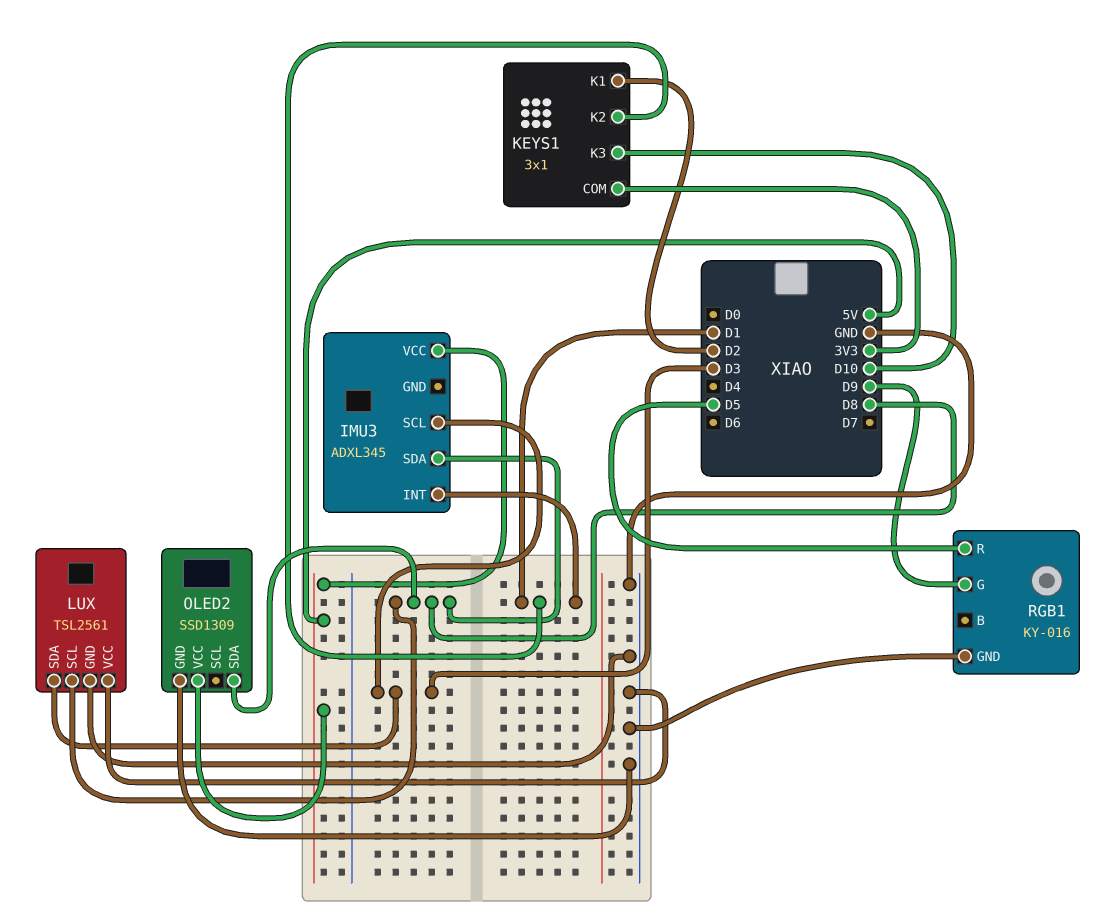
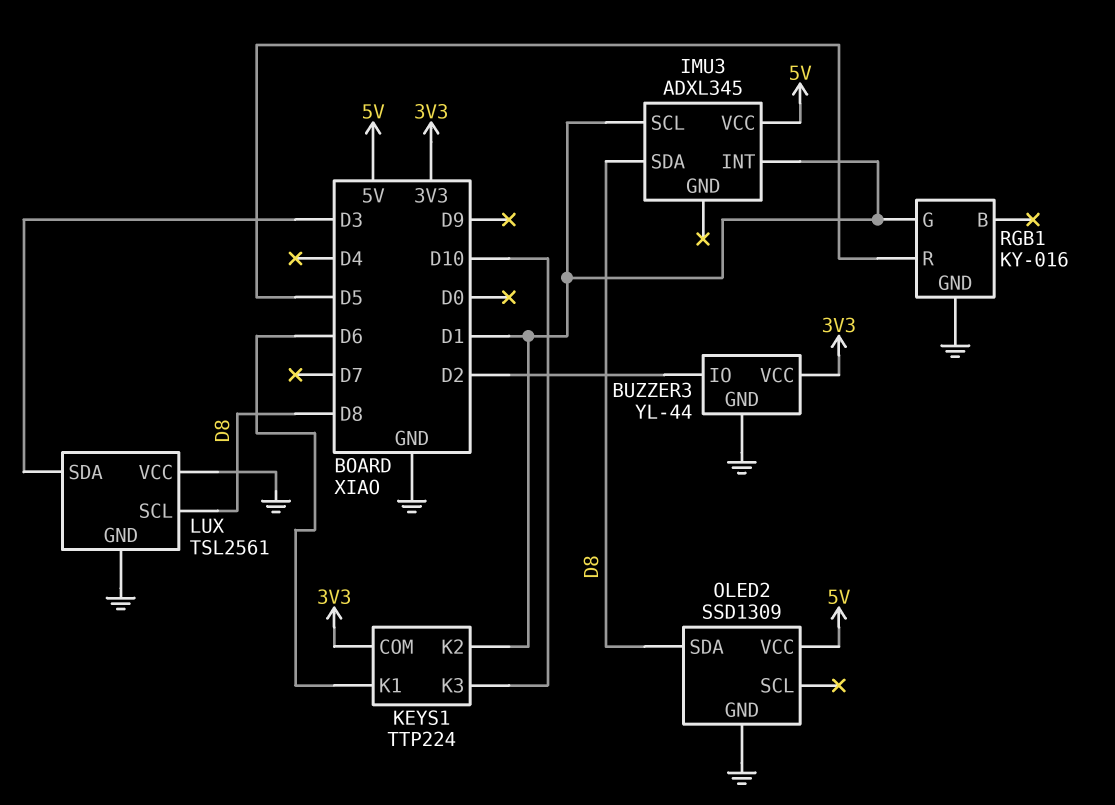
BUZZER3: none -> YL-44
BUZZER3 pin GND: none -> GND
BUZZER3 pin IO: none -> D2
BUZZER3 pin VCC: none -> 3V3
IMU3 pin SCL: D3 -> D1
KEYS1: 3x1 -> TTP224
KEYS1 pin K1: D2 -> D6
RGB1 pin G: D9 -> D1

